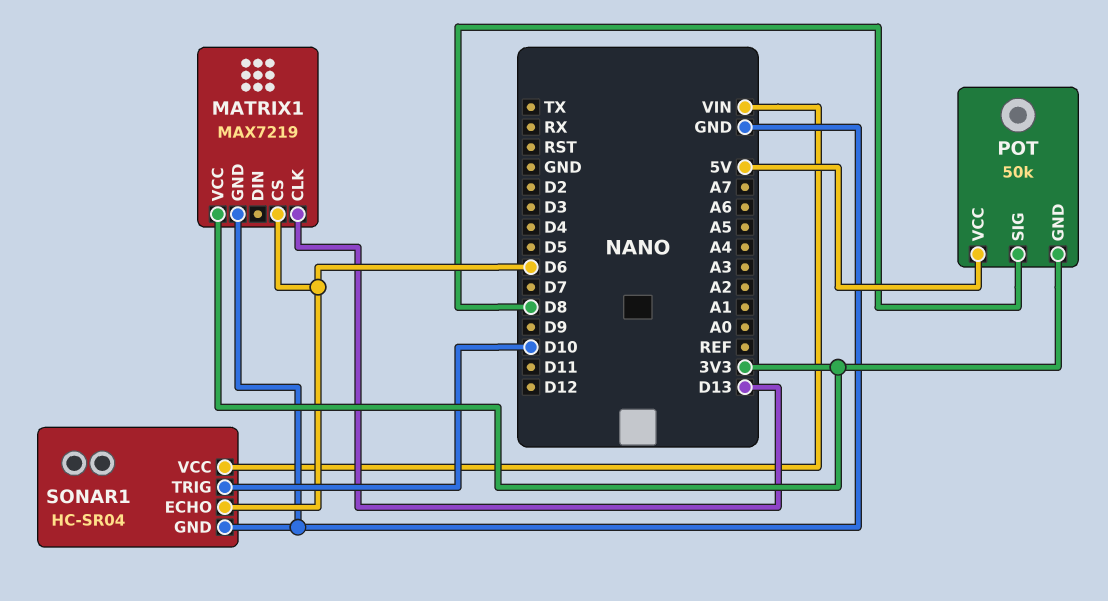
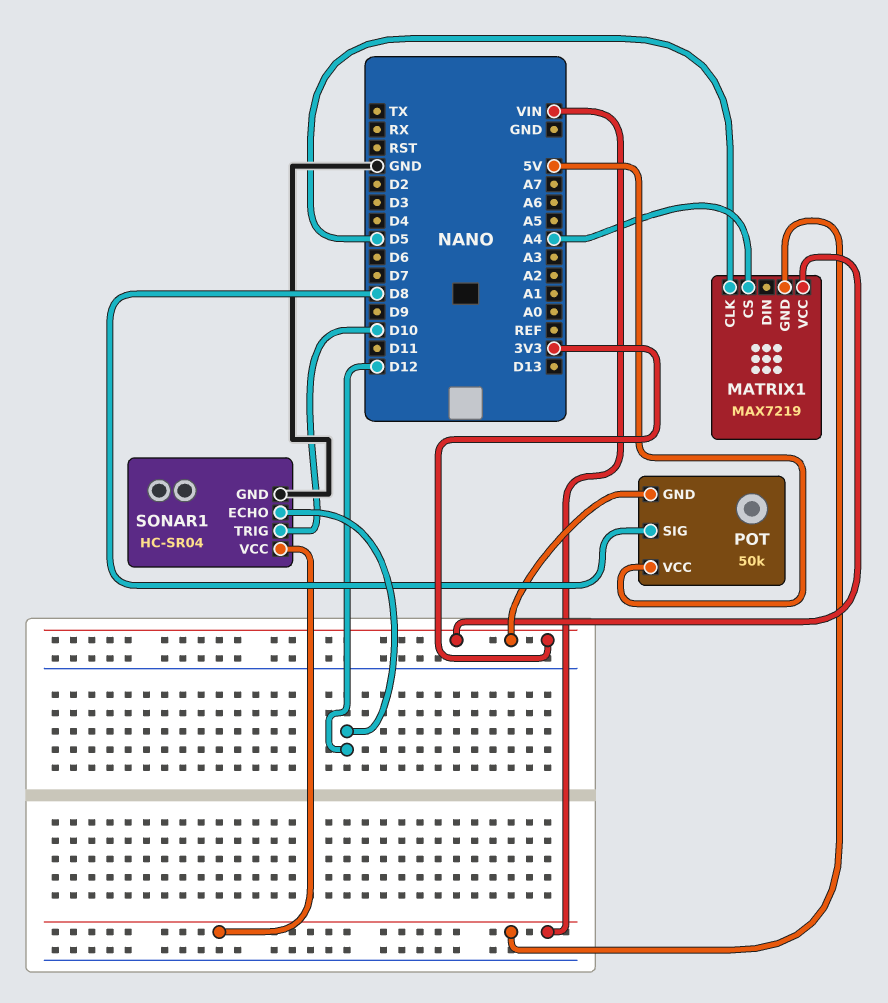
MATRIX1 pin CLK: D13 -> D5
MATRIX1 pin CS: D6 -> A4
MATRIX1 pin GND: GND -> VIN
SONAR1 pin ECHO: D6 -> D12

